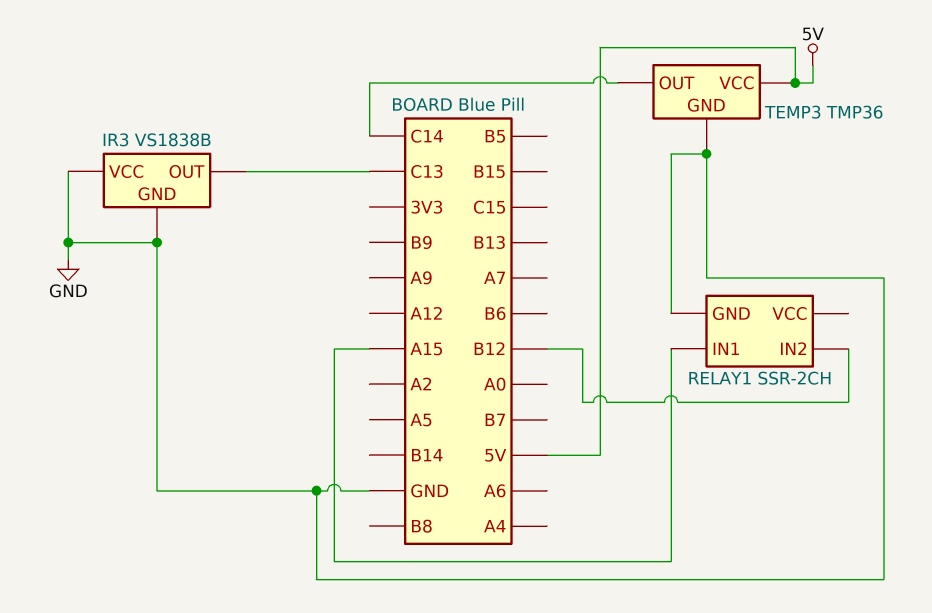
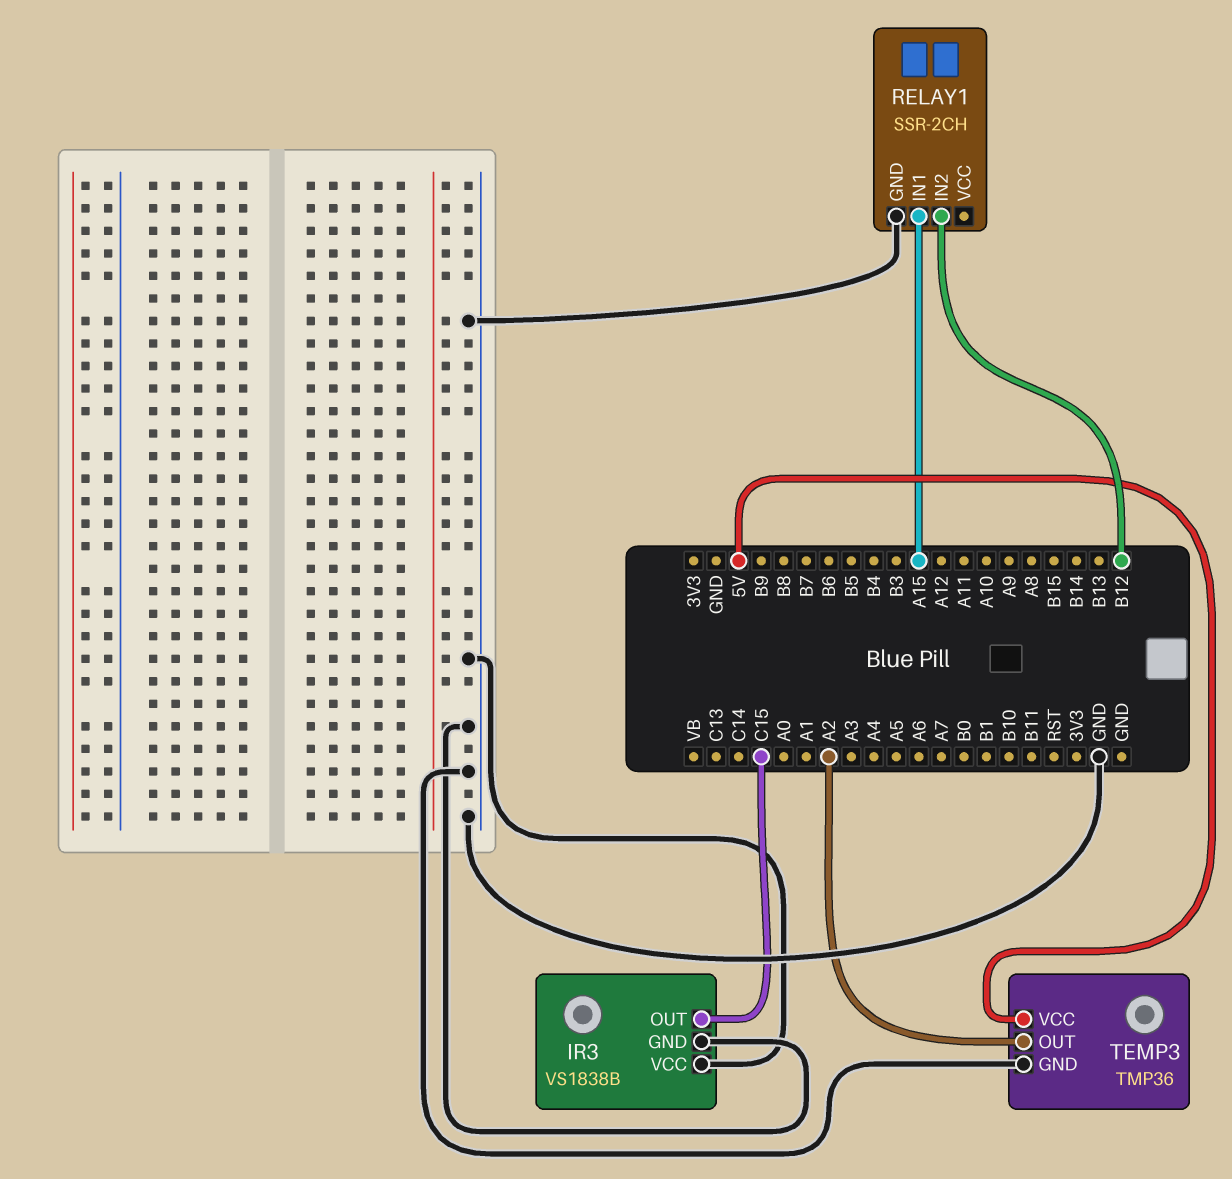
IR3 pin OUT: C13 -> C15
TEMP3 pin OUT: C14 -> A2

